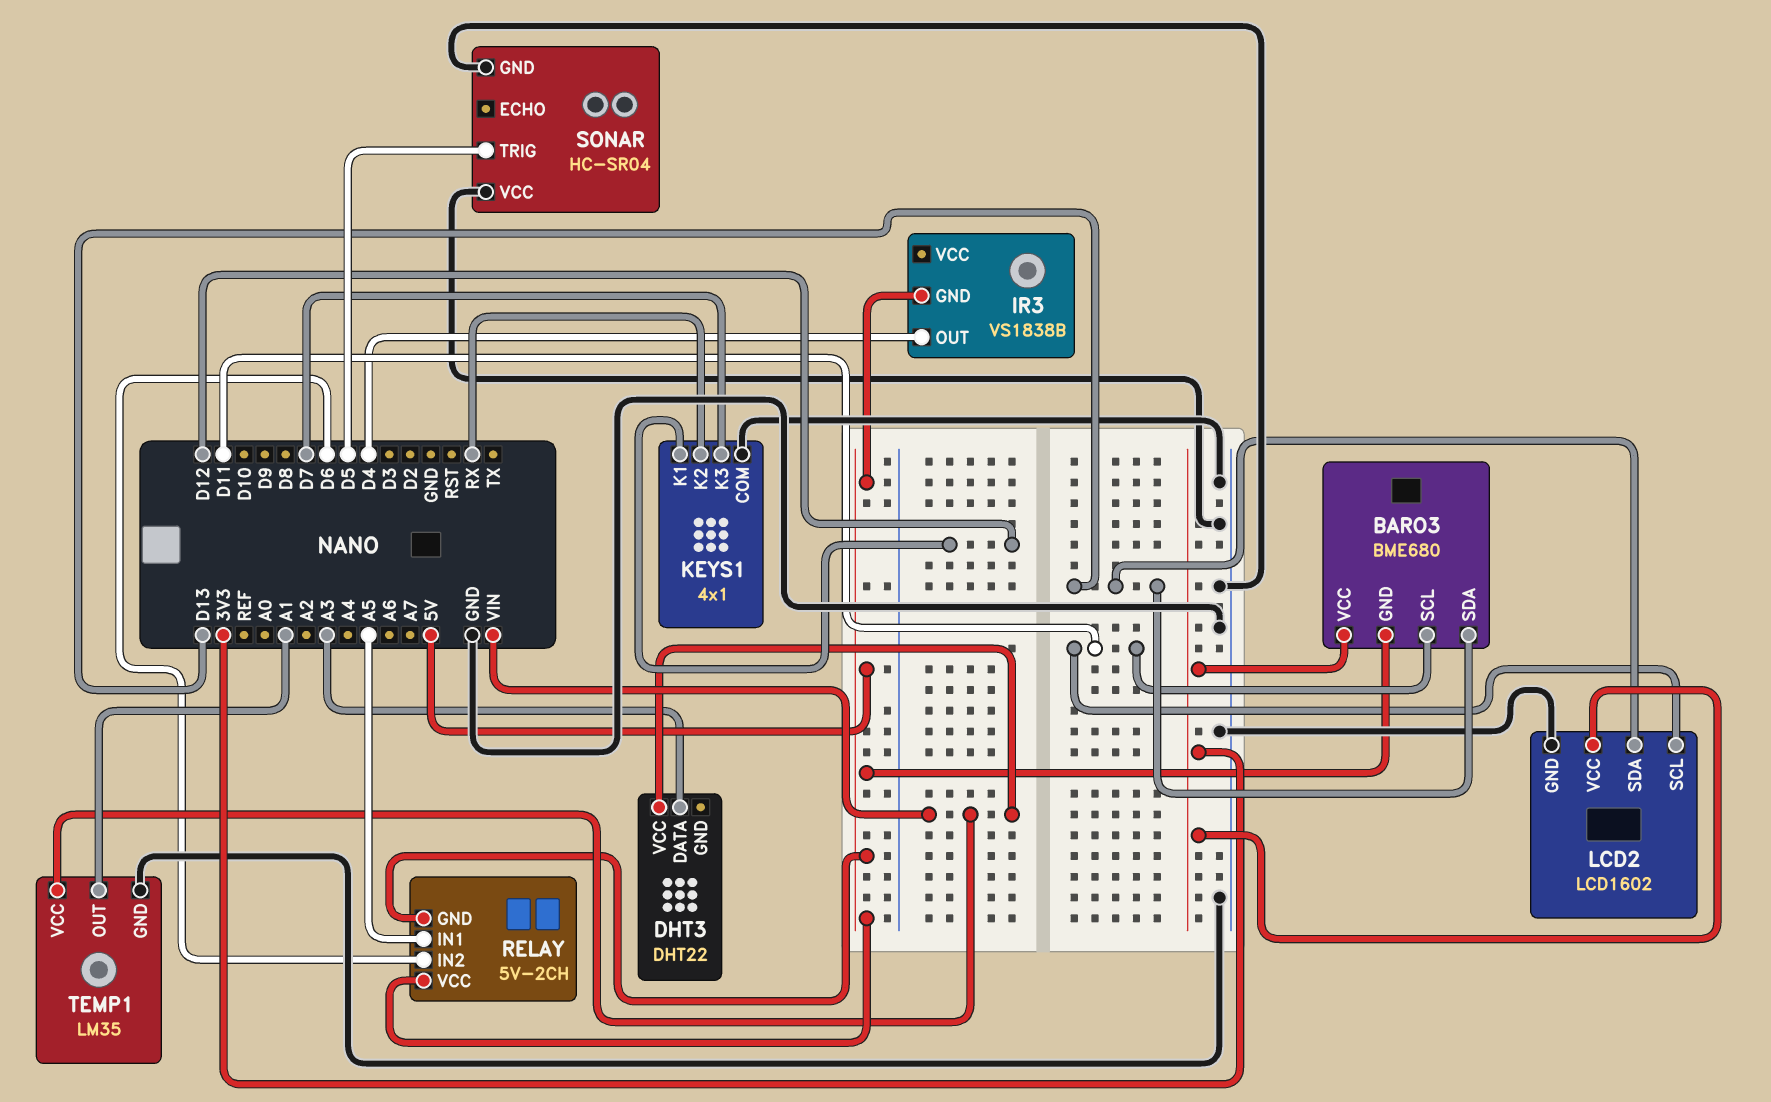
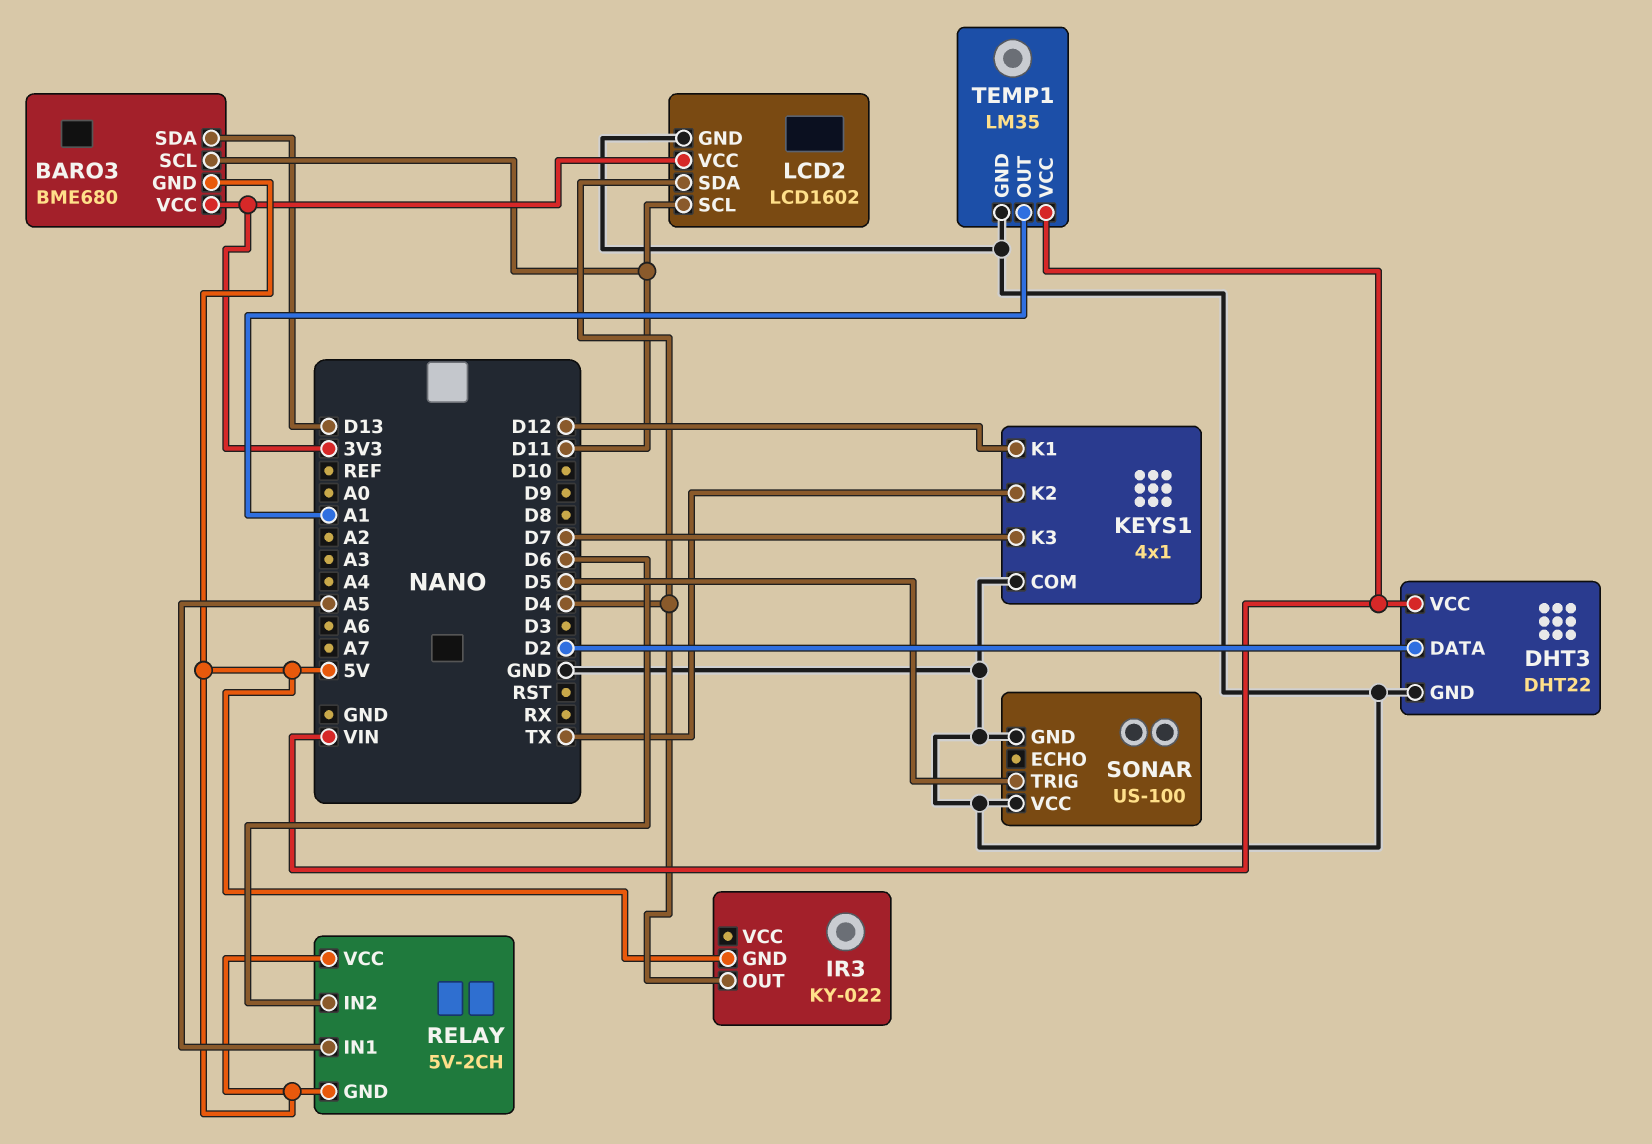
DHT3 pin DATA: A3 -> D2
DHT3 pin GND: none -> GND
IR3: VS1838B -> KY-022
KEYS1 pin K2: RX -> TX
LCD2 pin SDA: D13 -> D4
SONAR: HC-SR04 -> US-100

